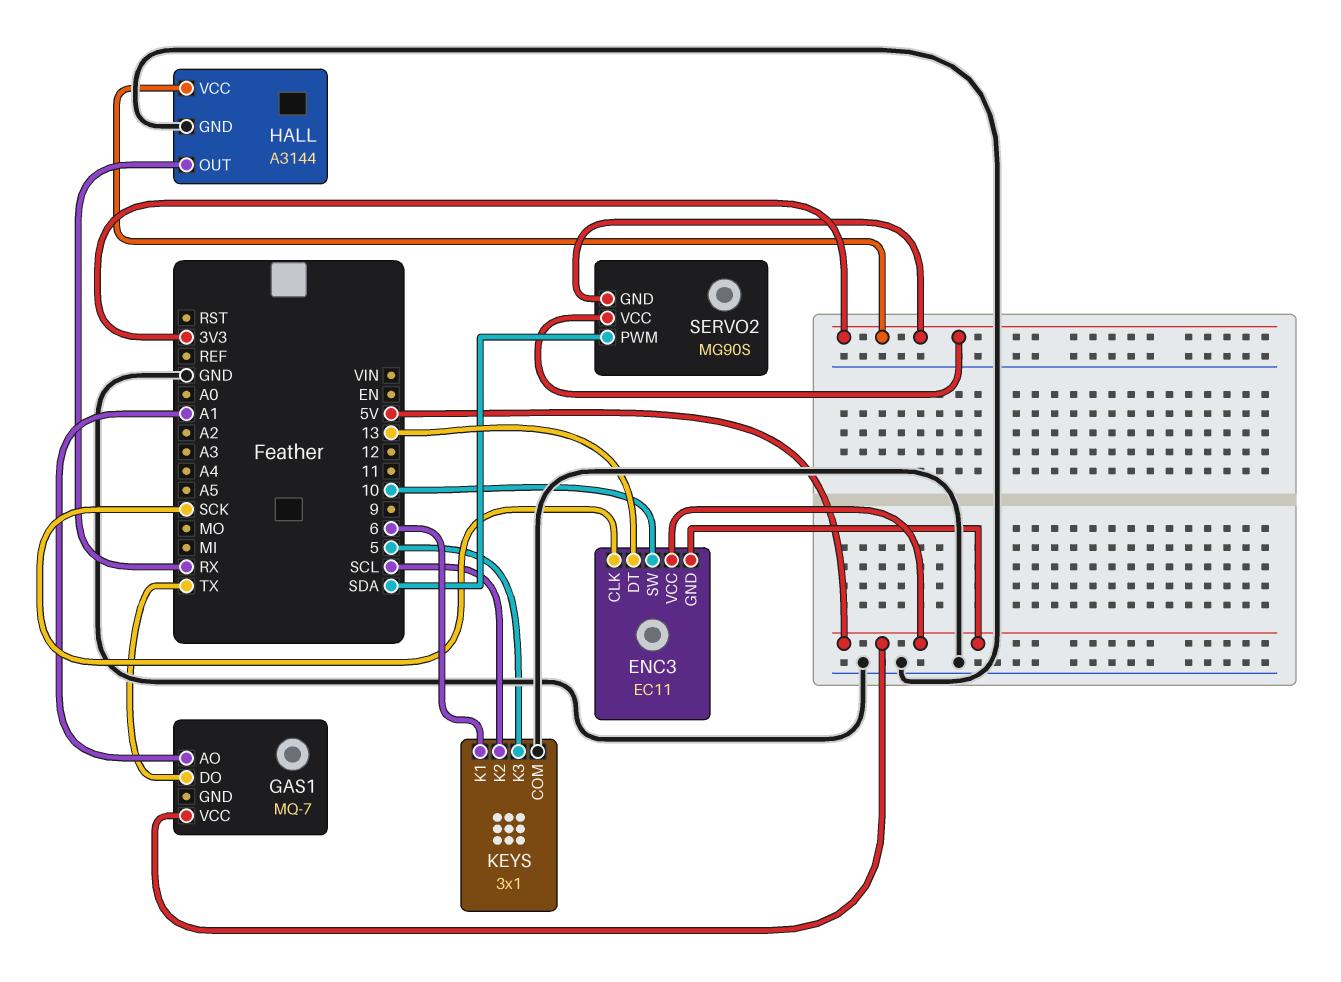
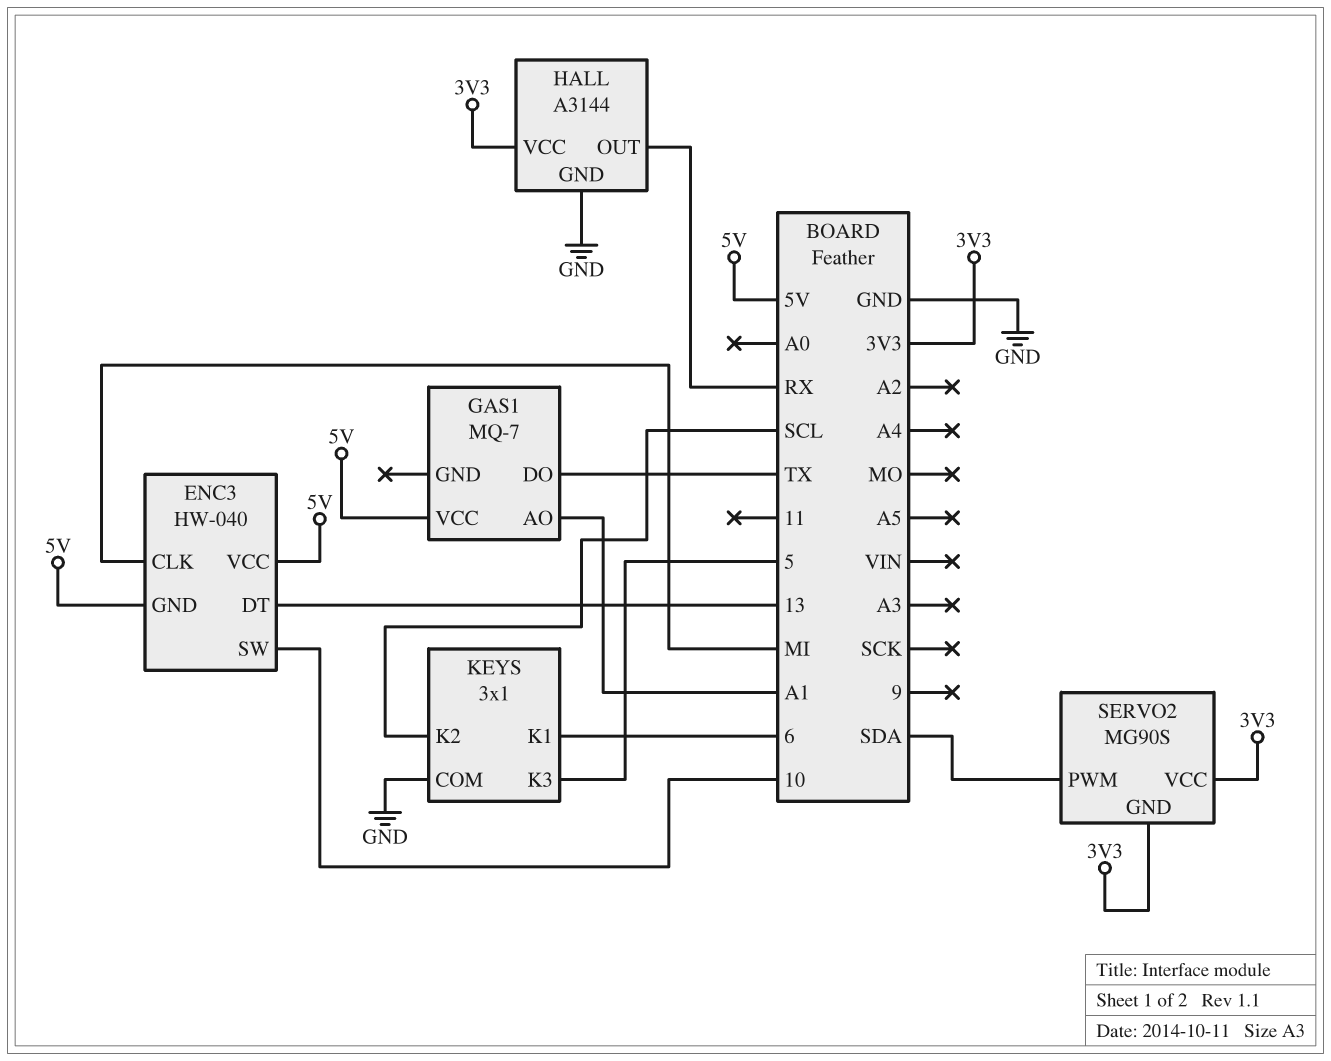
ENC3: EC11 -> HW-040
ENC3 pin CLK: SCK -> MI

